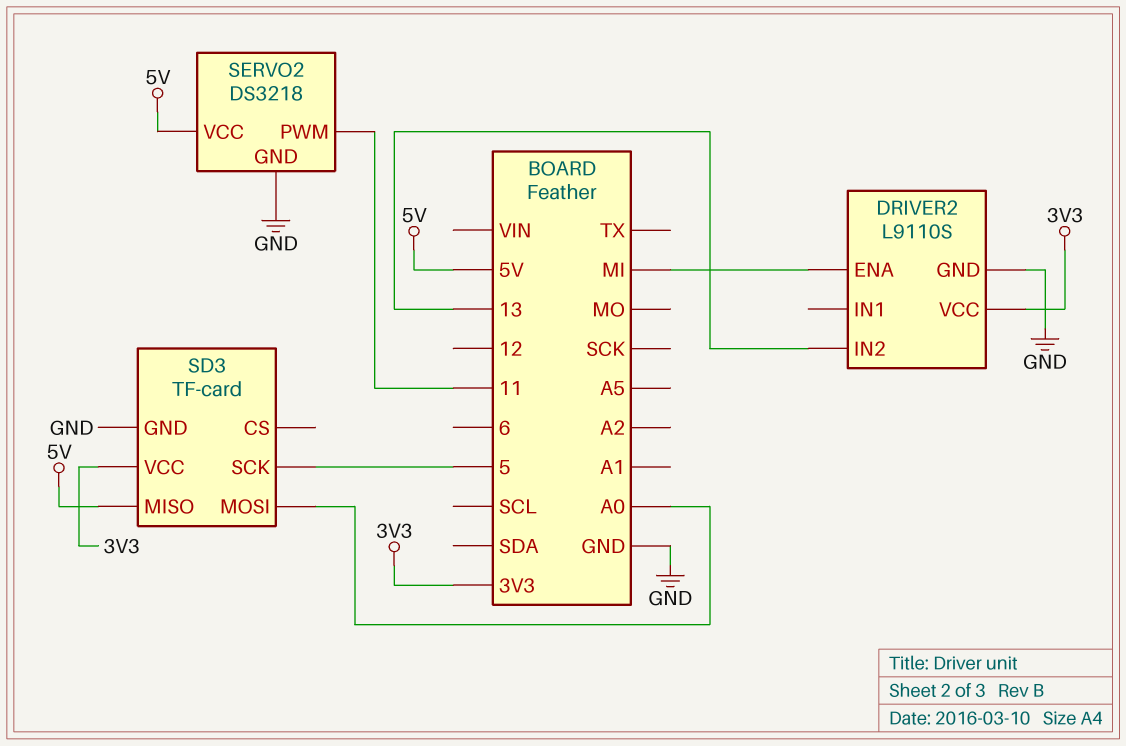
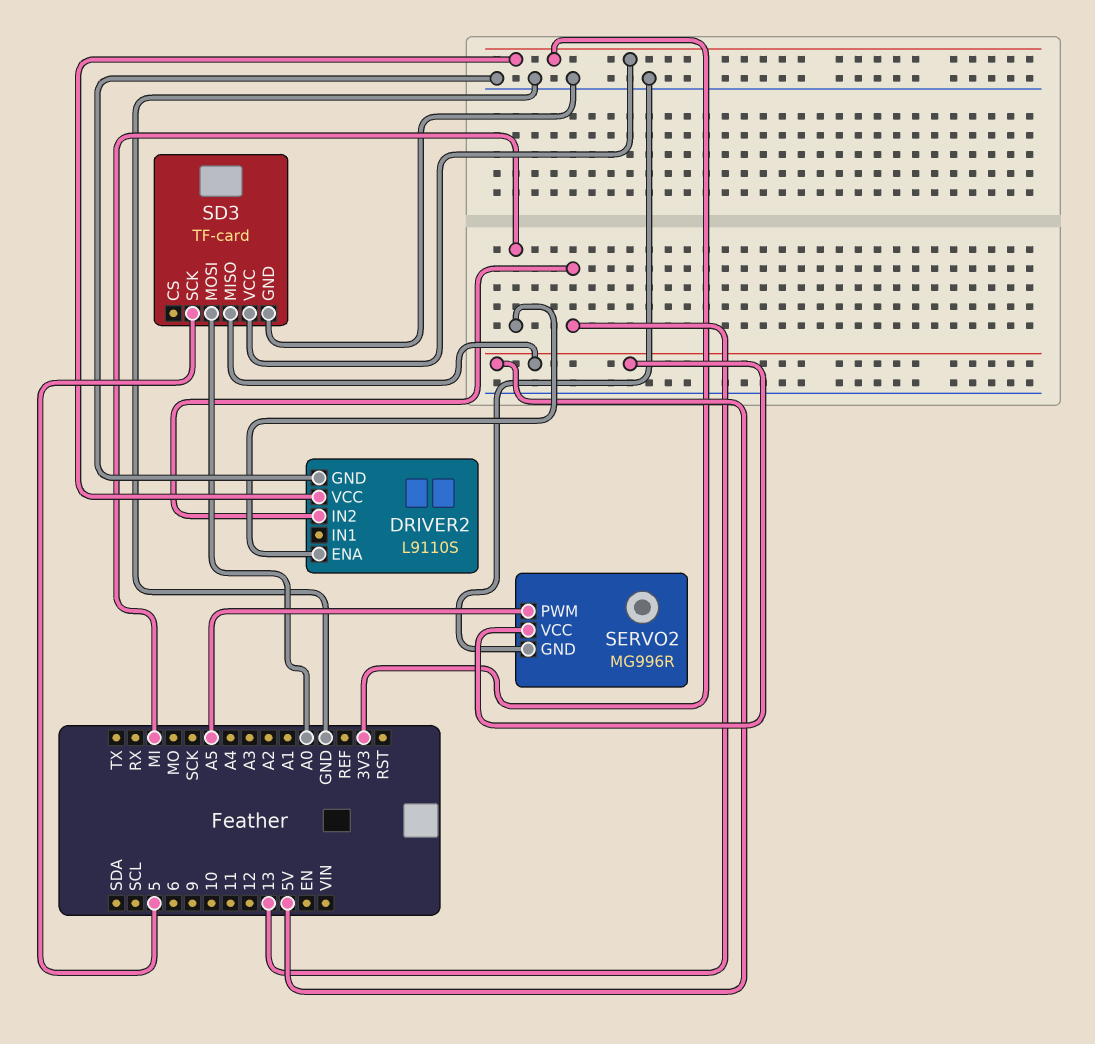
SERVO2: DS3218 -> MG996R
SERVO2 pin PWM: 11 -> A5

